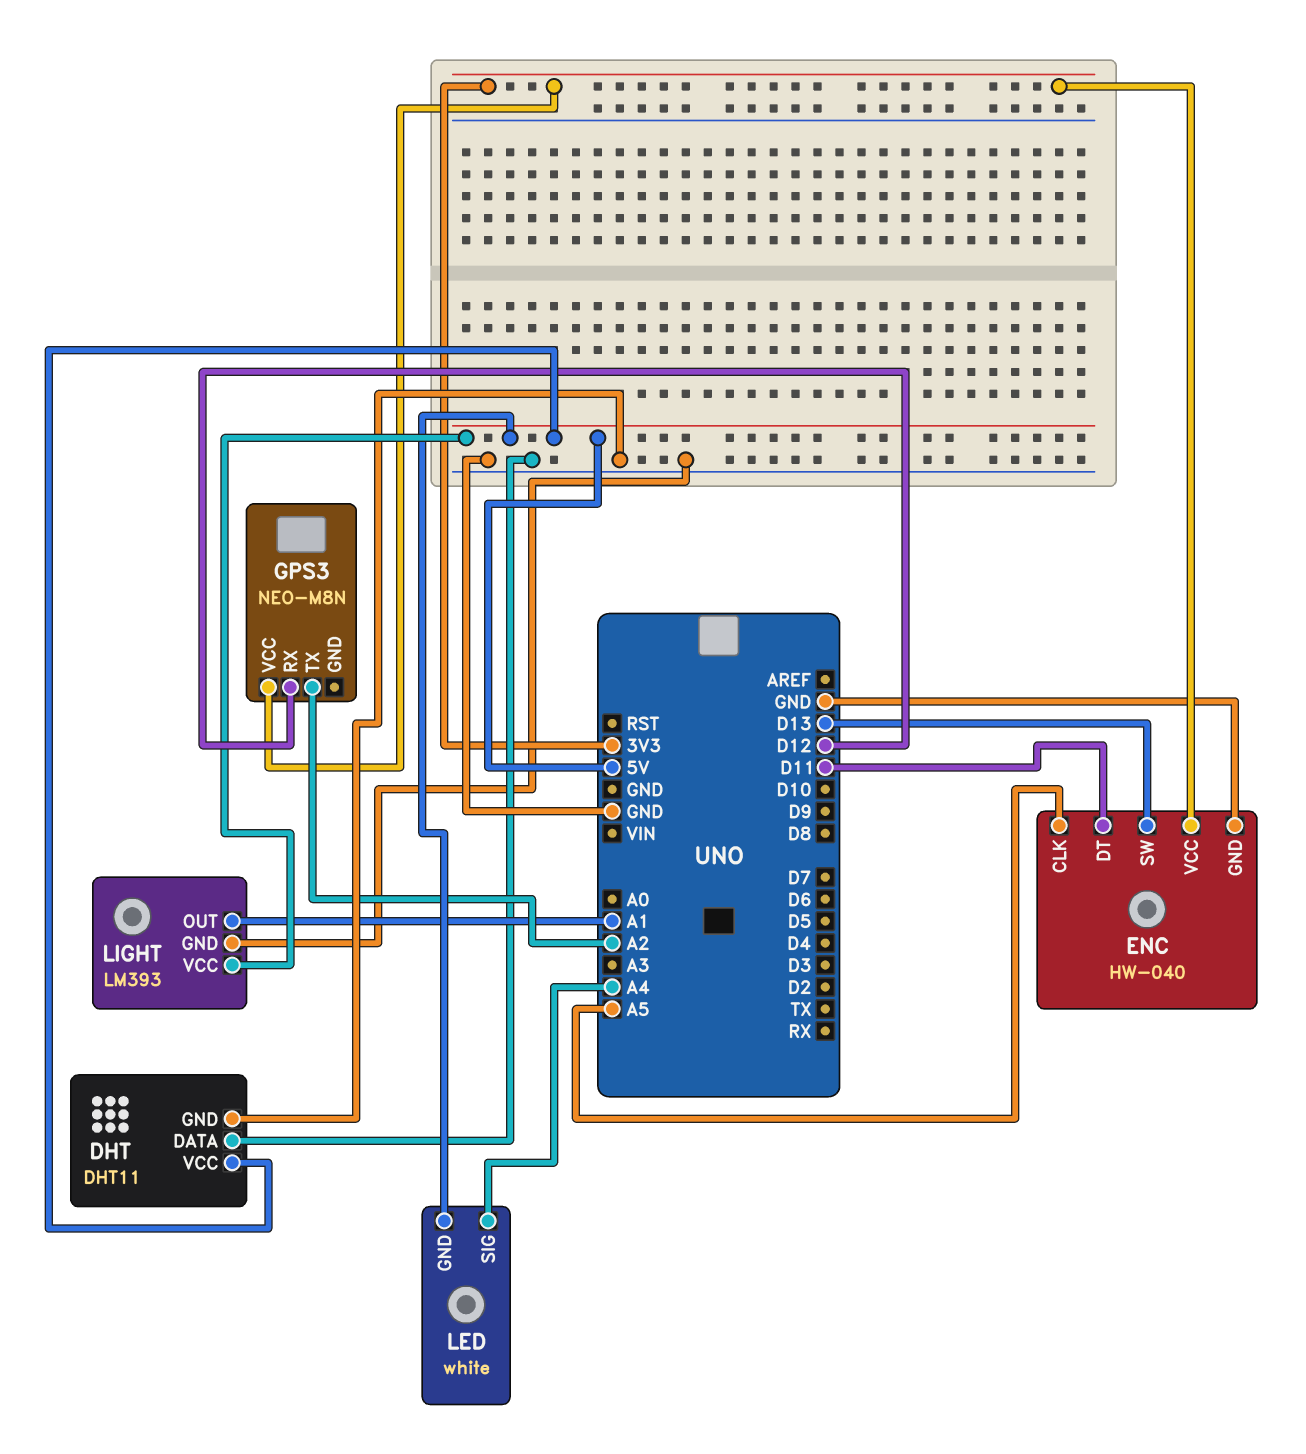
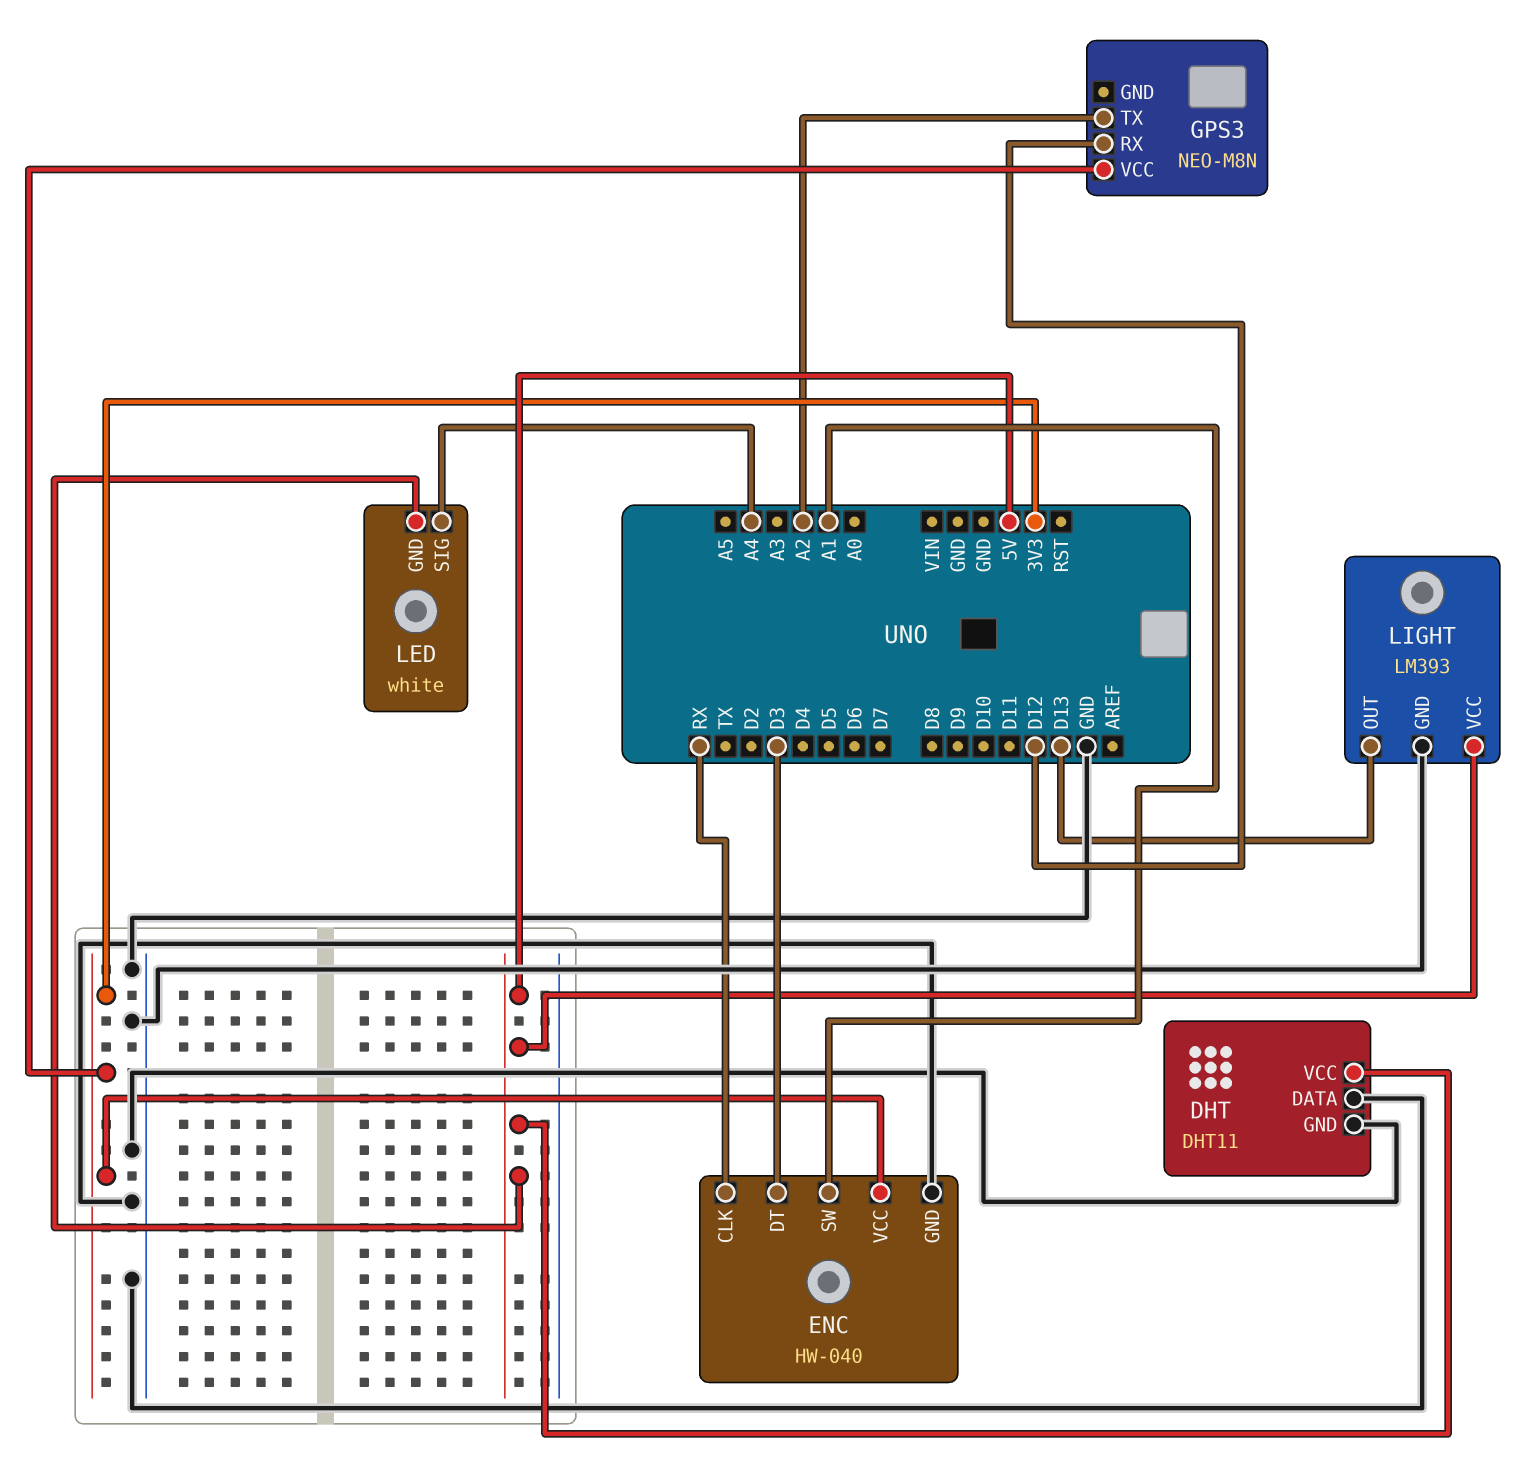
ENC pin CLK: A5 -> RX
ENC pin DT: D11 -> D3
ENC pin SW: D13 -> A1
LIGHT pin OUT: A1 -> D13

